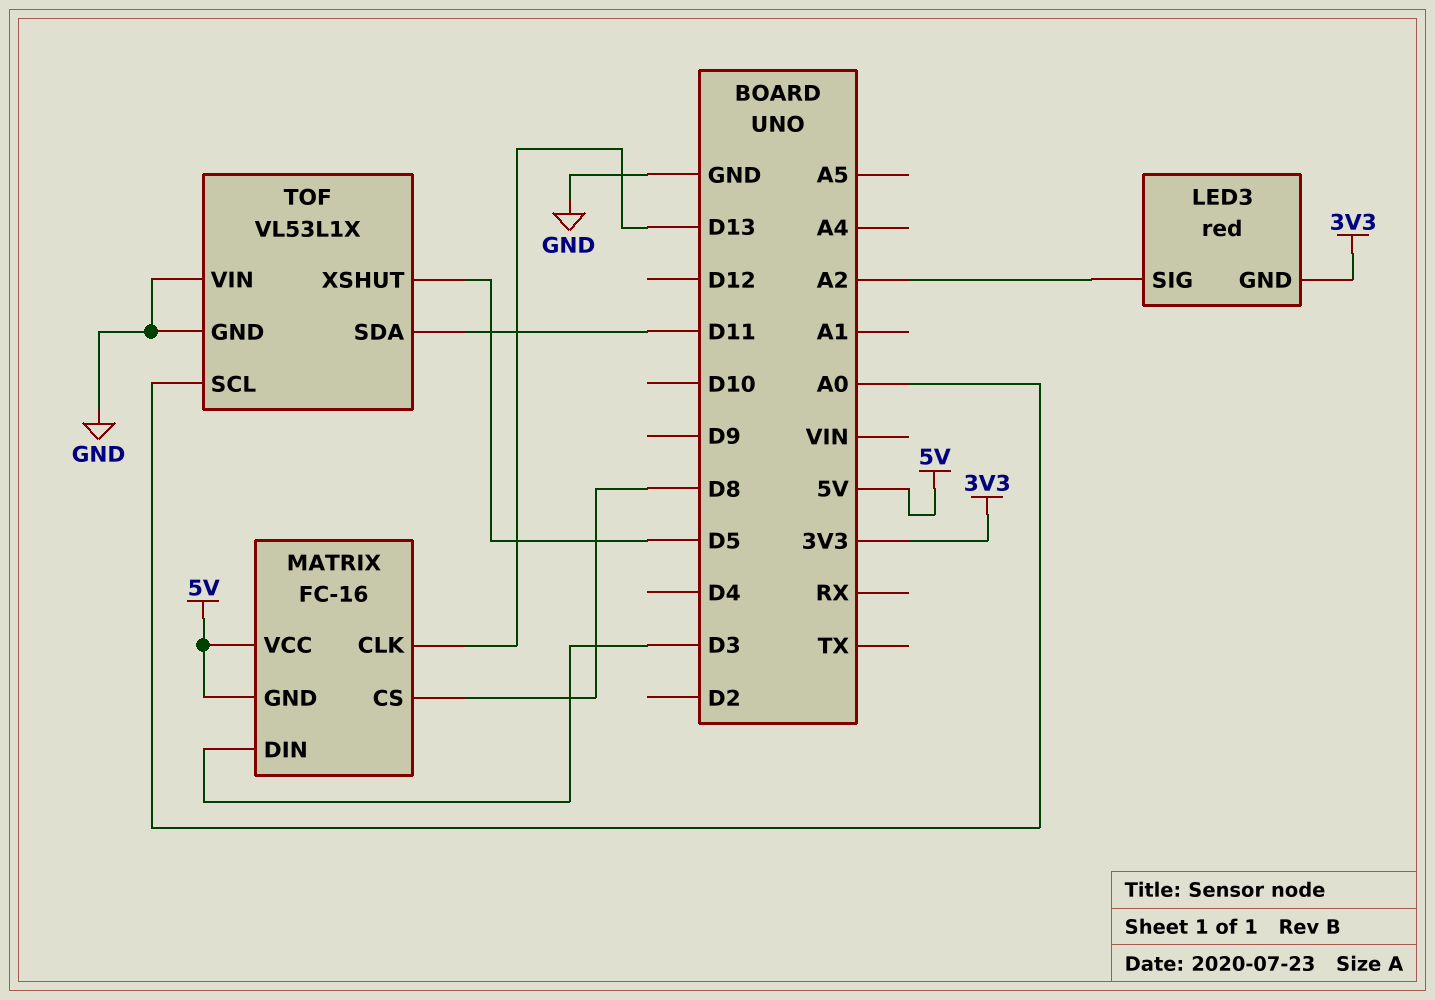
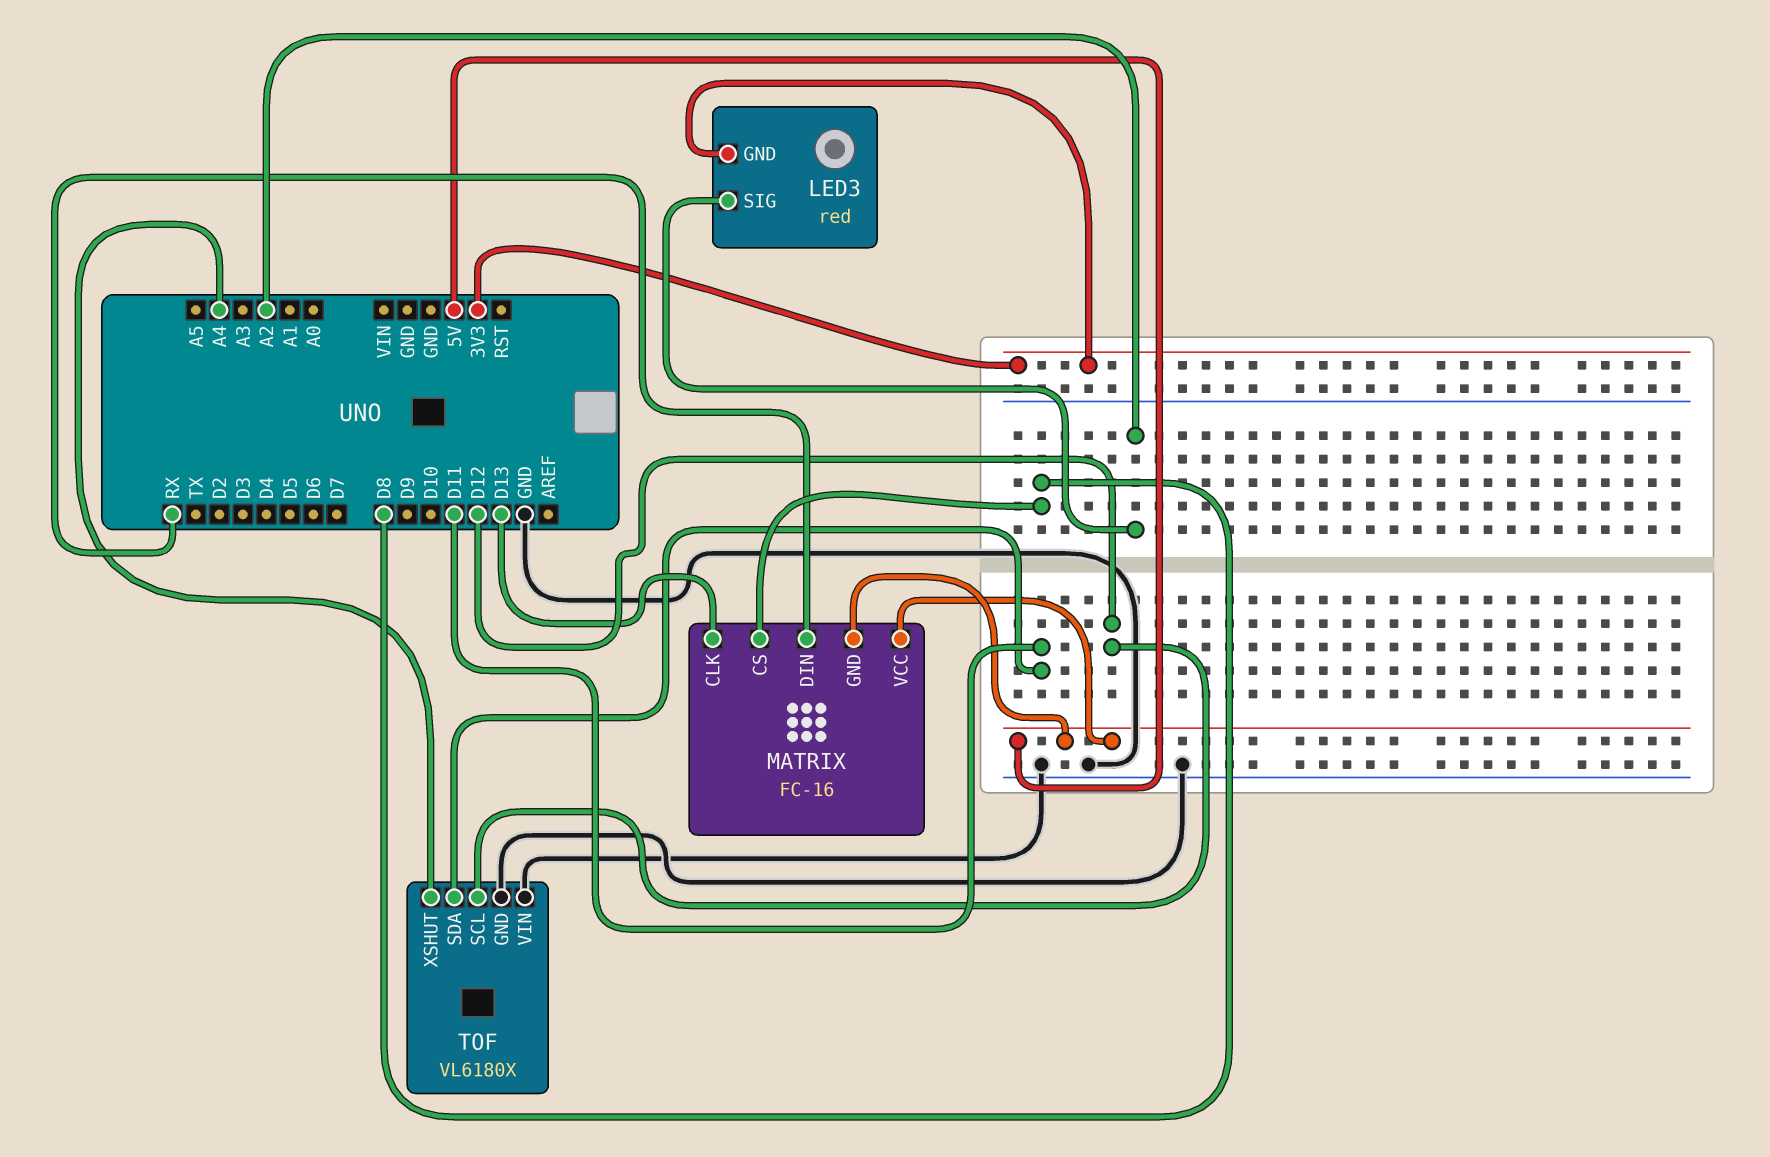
MATRIX pin DIN: D3 -> RX
TOF: VL53L1X -> VL6180X
TOF pin SCL: A0 -> D12
TOF pin XSHUT: D5 -> A4

